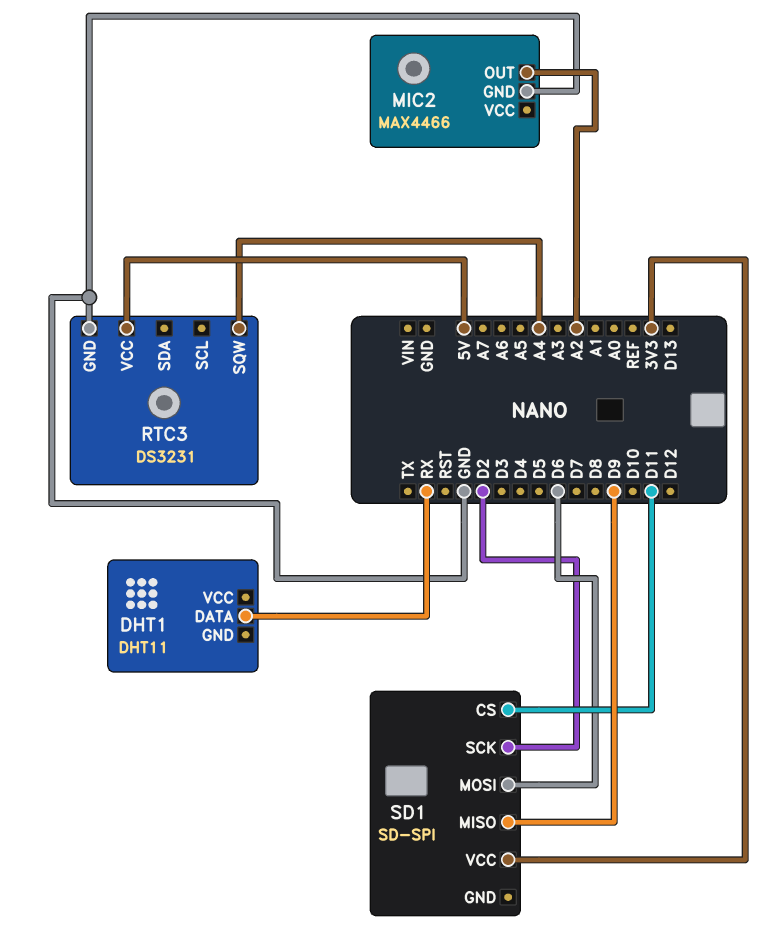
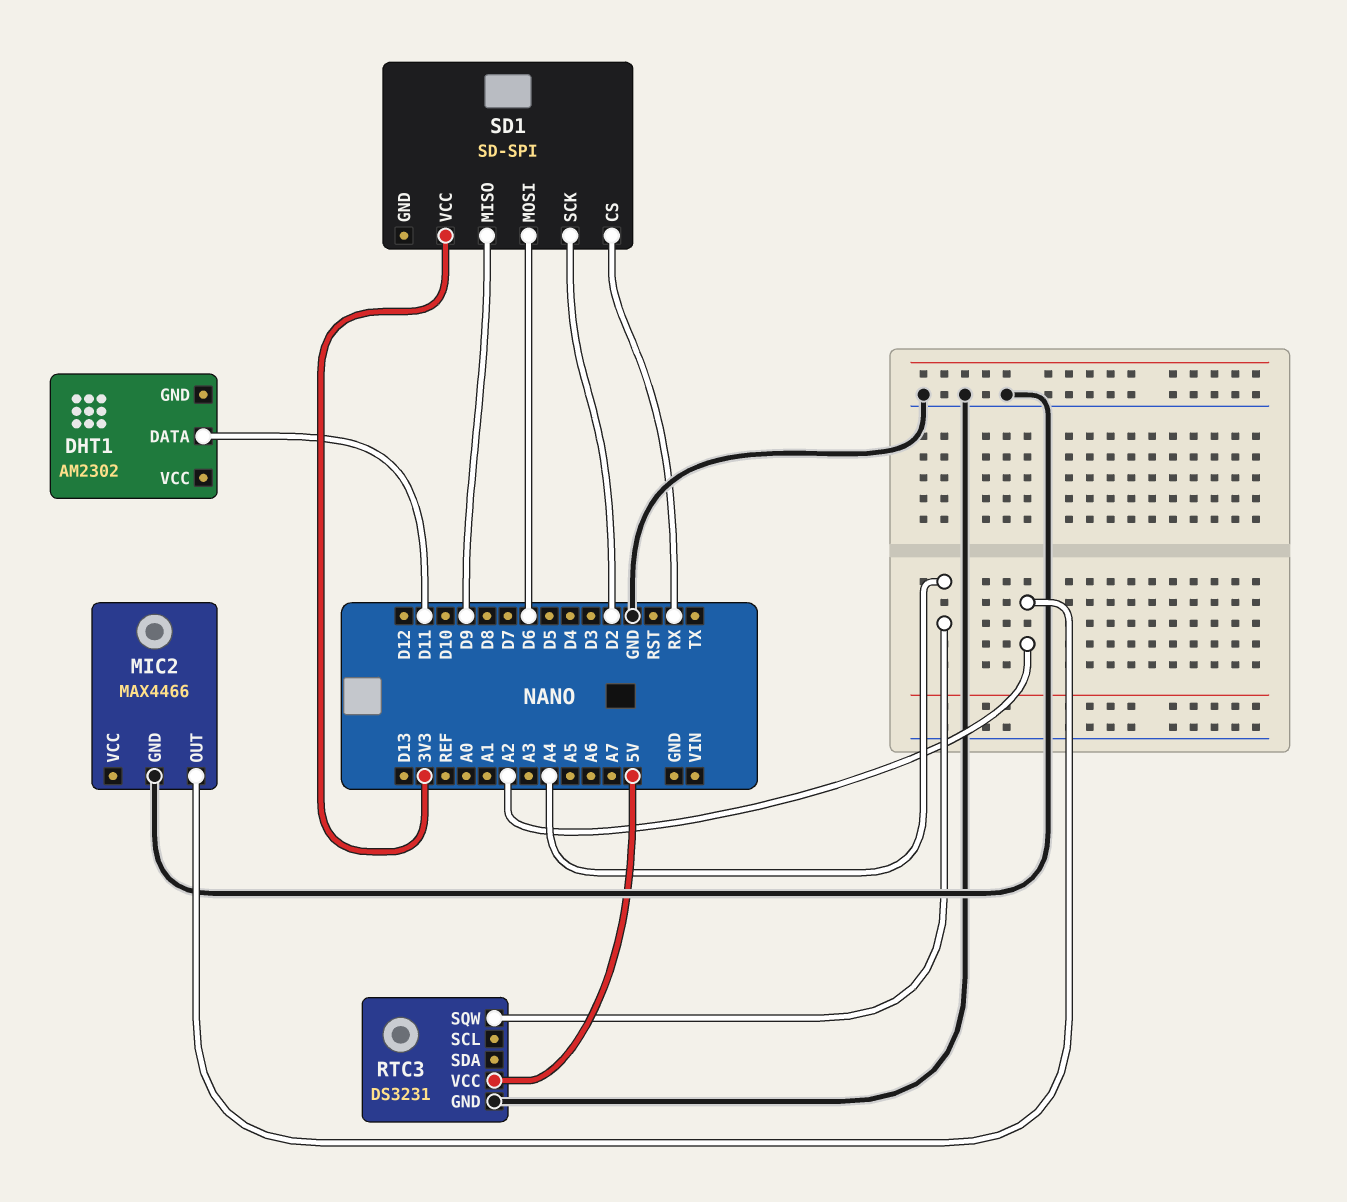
DHT1: DHT11 -> AM2302
DHT1 pin DATA: RX -> D11
SD1 pin CS: D11 -> RX

